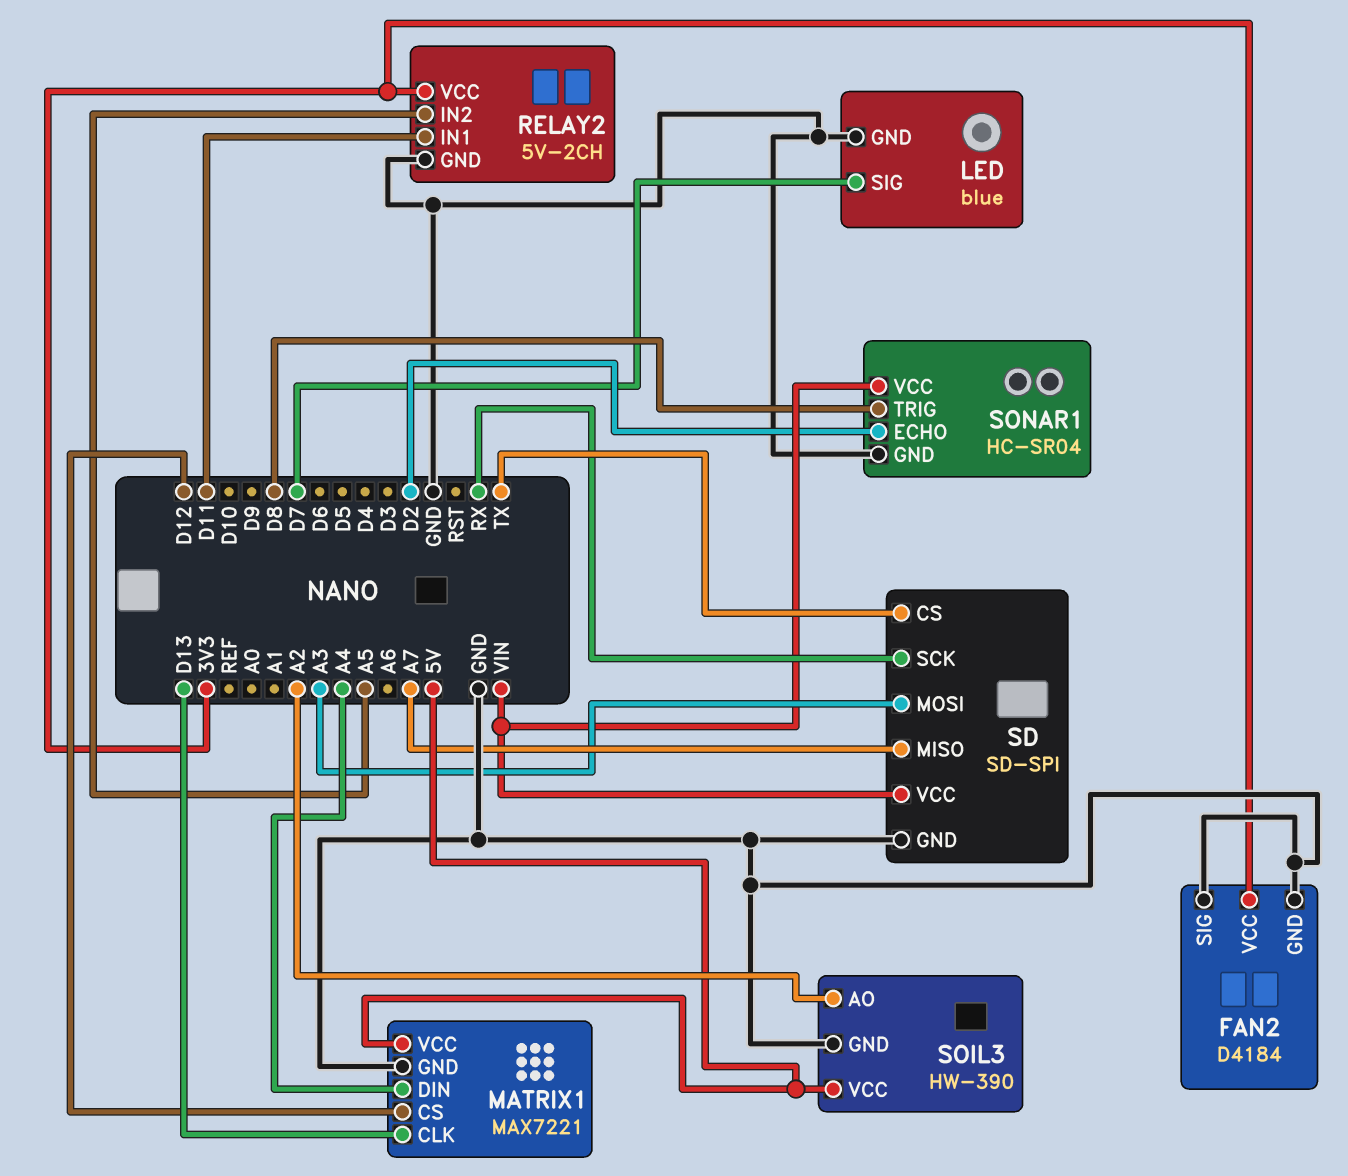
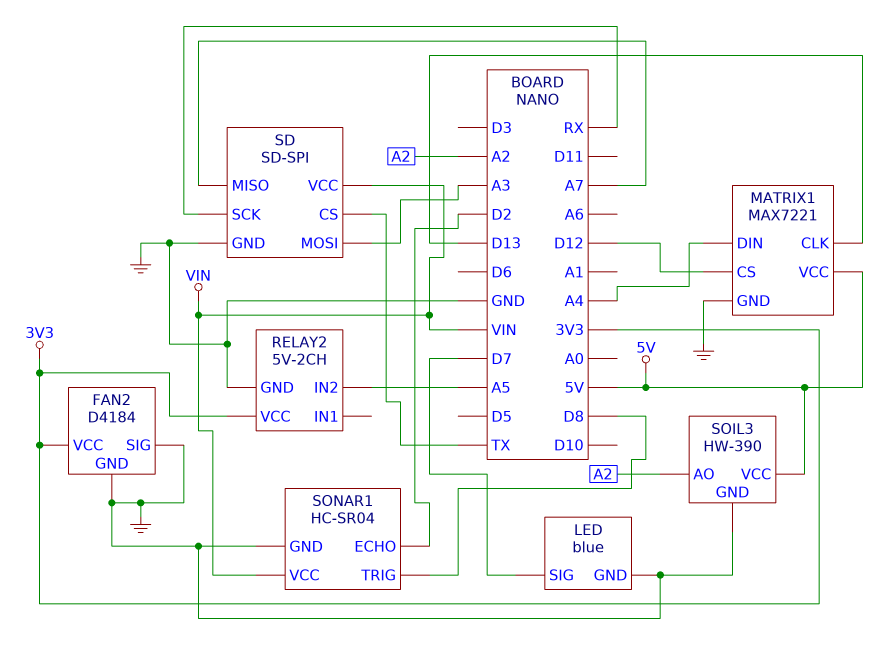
RELAY2 pin IN1: D11 -> none

